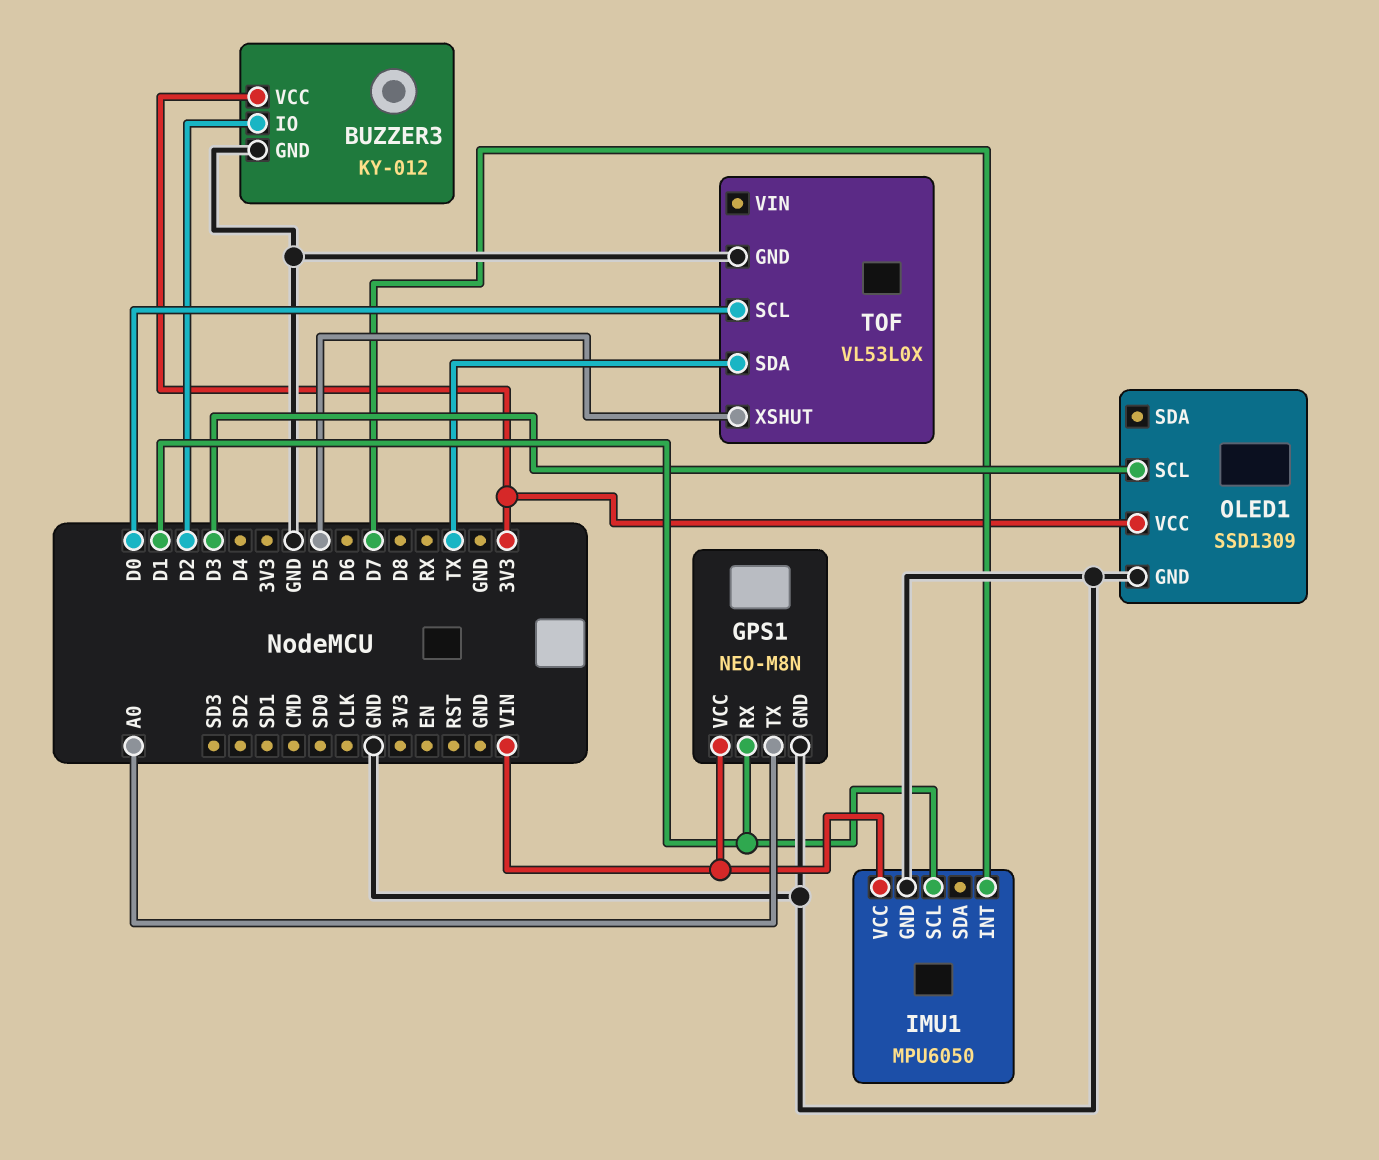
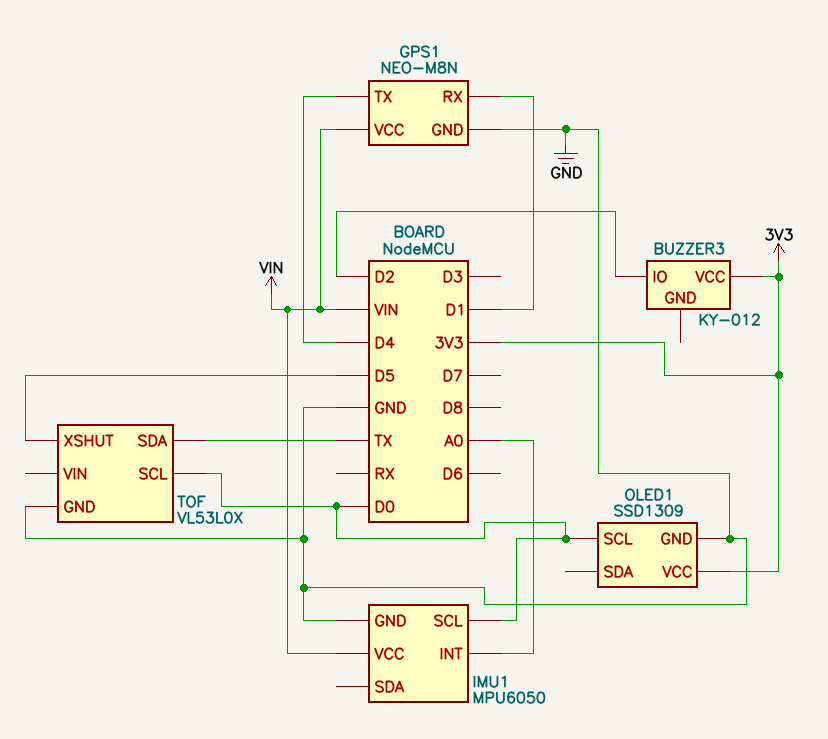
BUZZER3 pin GND: GND -> none
GPS1 pin TX: A0 -> D4
IMU1 pin INT: D7 -> A0
IMU1 pin SCL: D1 -> D0
OLED1 pin SCL: D3 -> D0

